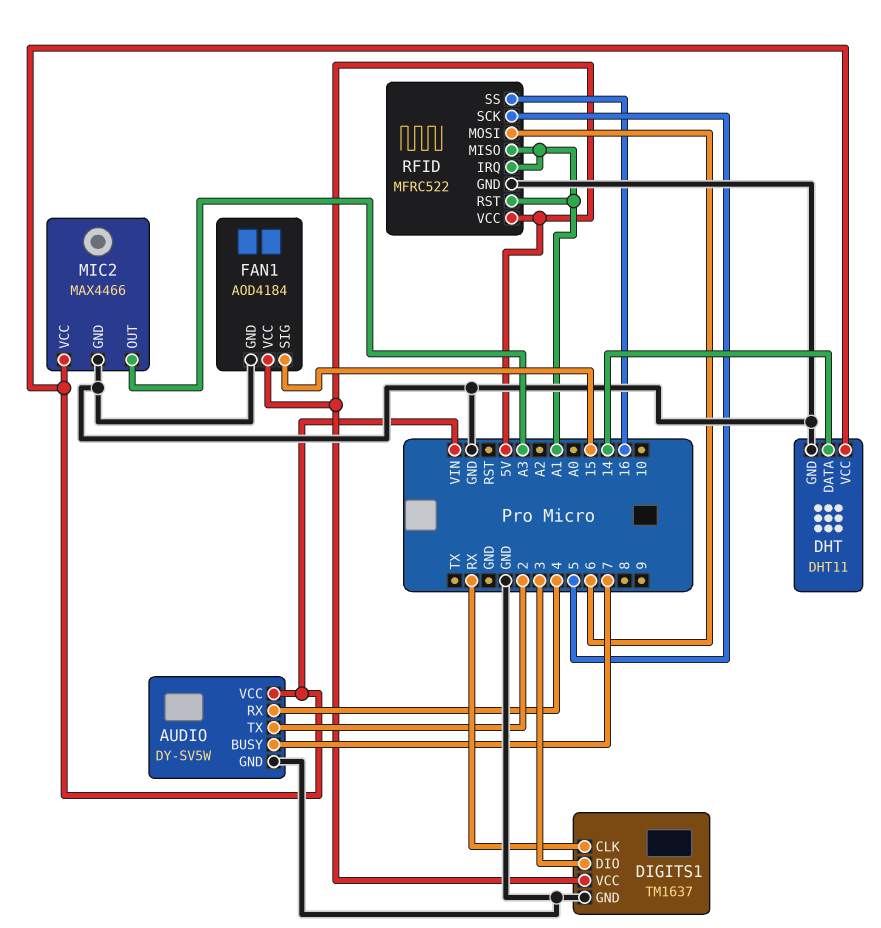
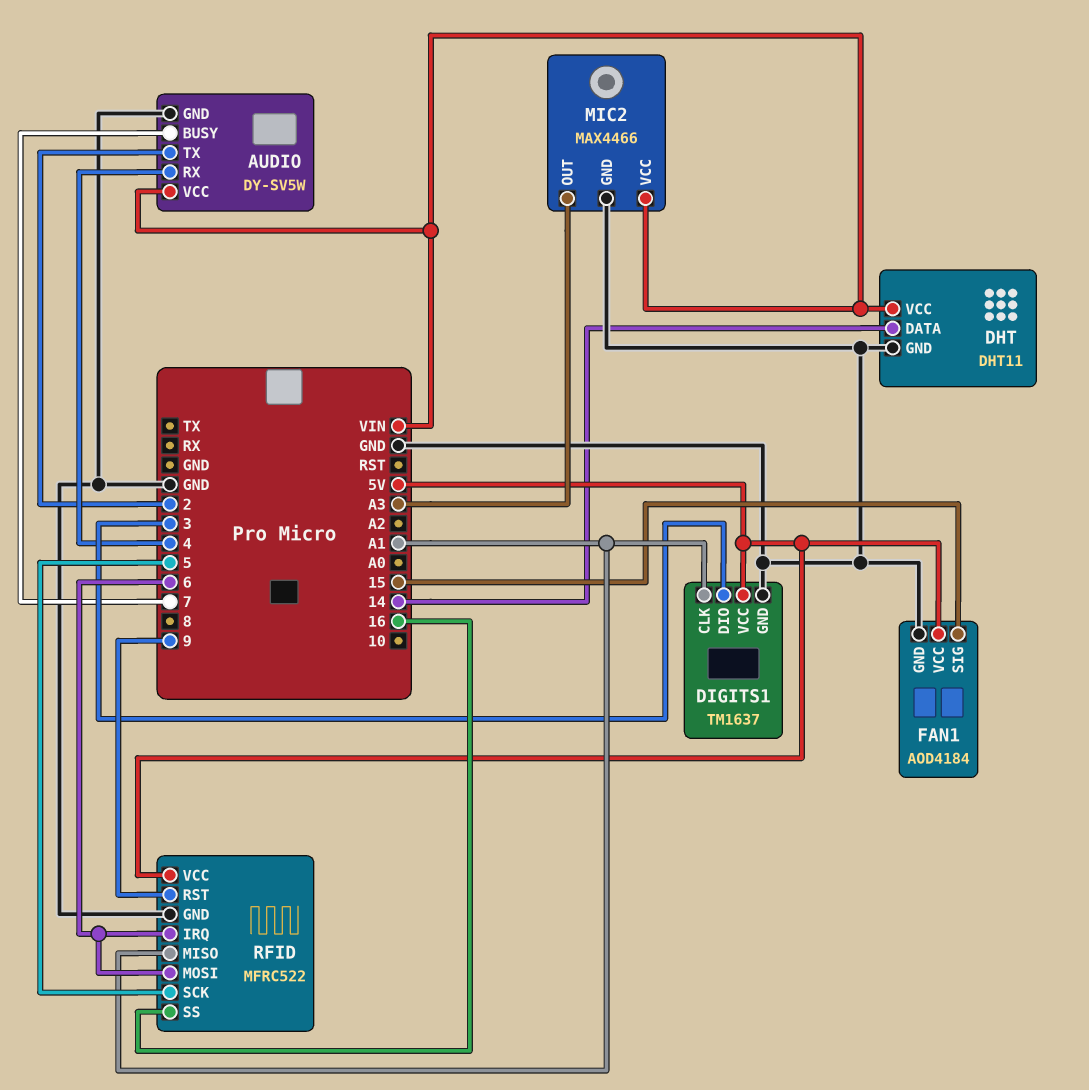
DIGITS1 pin CLK: RX -> A1
RFID pin IRQ: A1 -> 6
RFID pin RST: A1 -> 9

